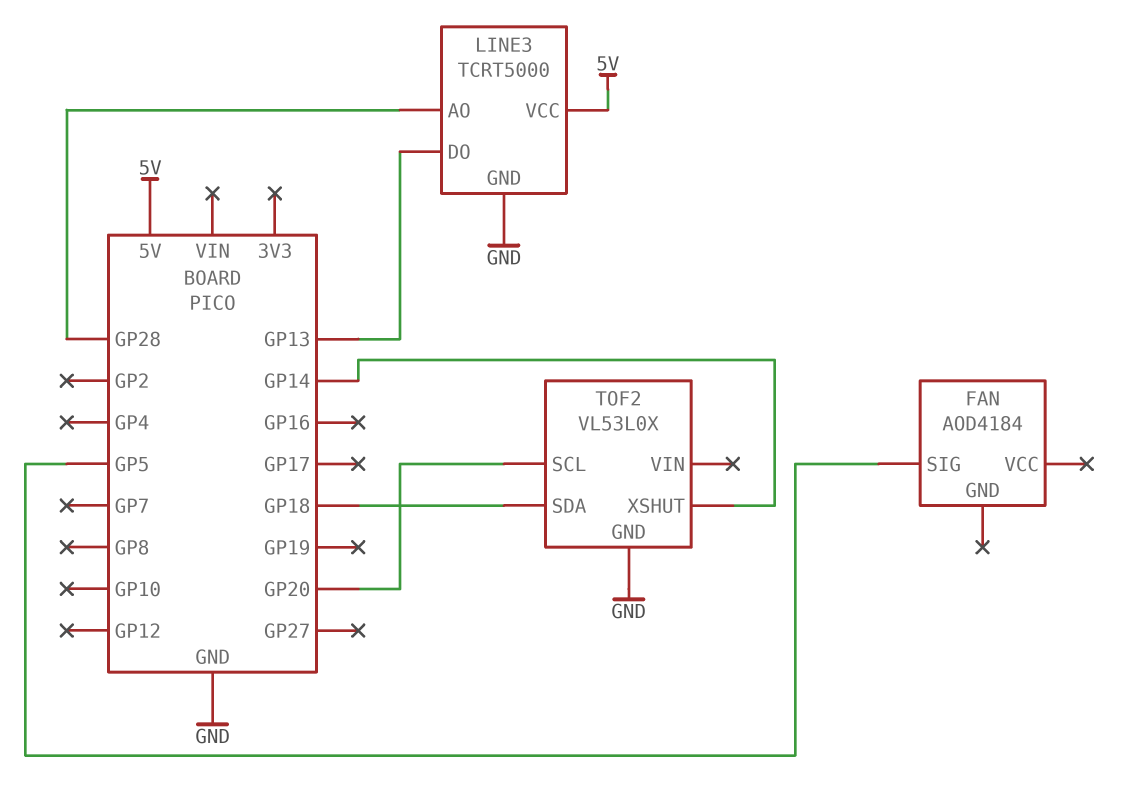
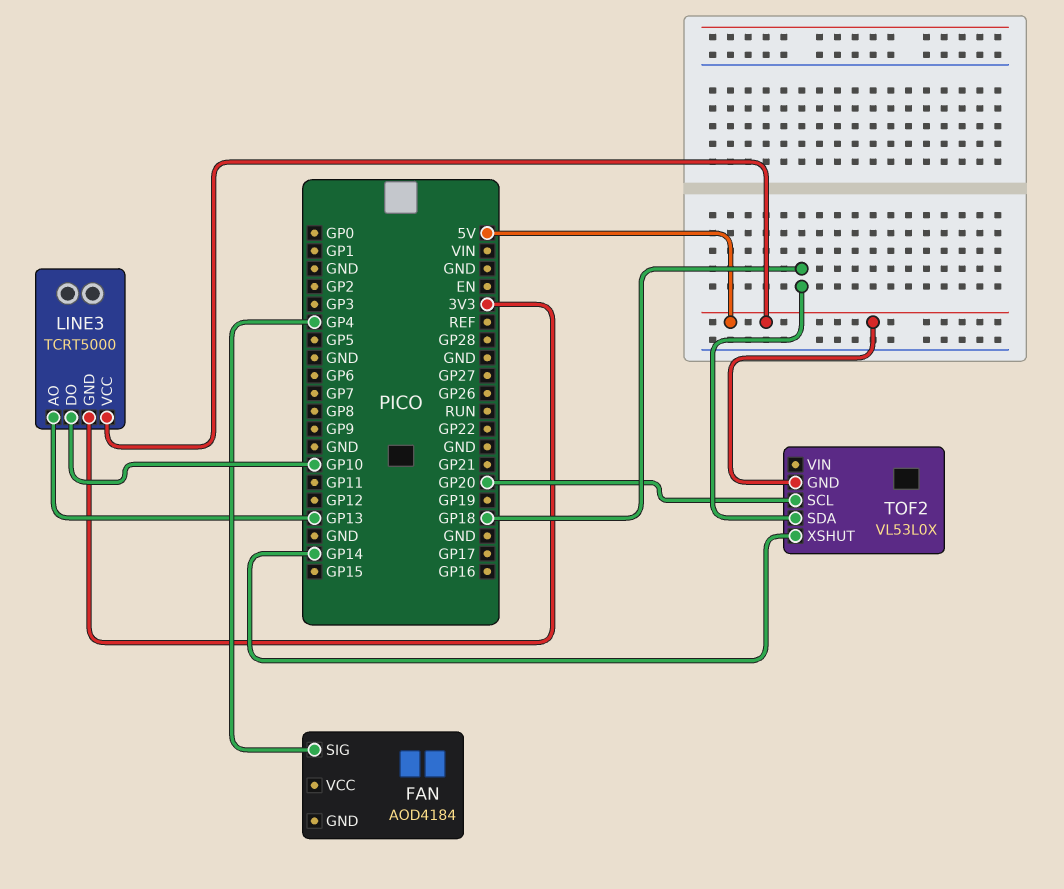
FAN pin SIG: GP5 -> GP4
LINE3 pin AO: GP28 -> GP13
LINE3 pin DO: GP13 -> GP10
LINE3 pin GND: GND -> 3V3
TOF2 pin GND: GND -> 5V

